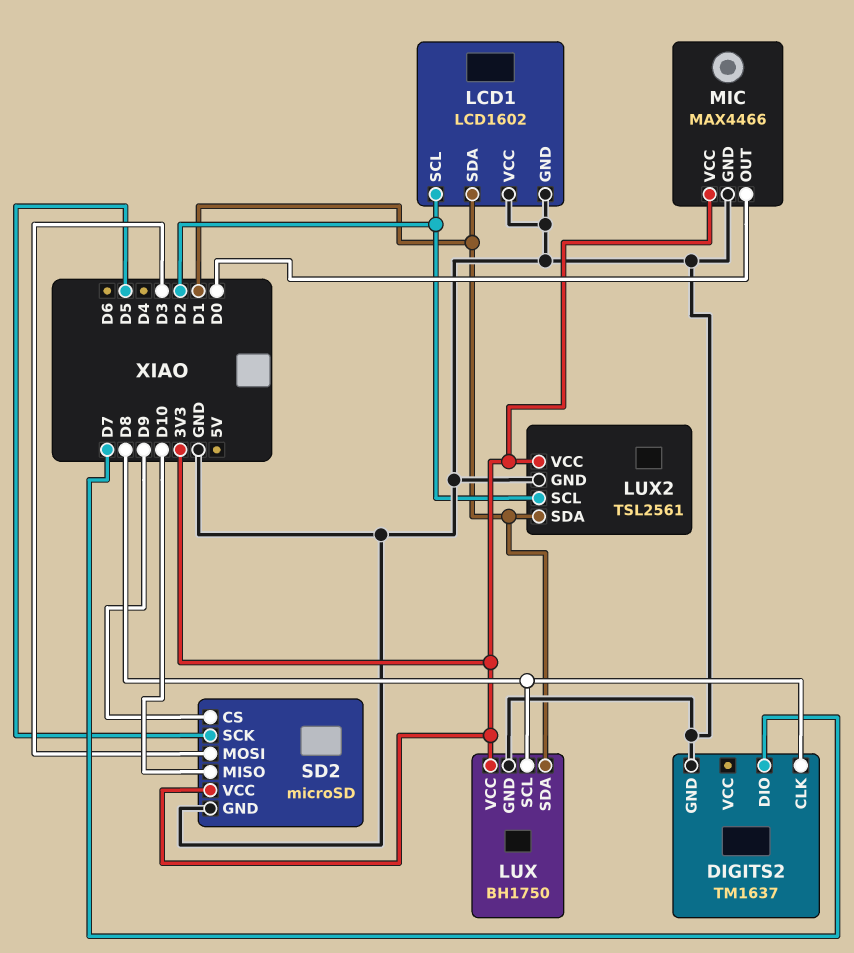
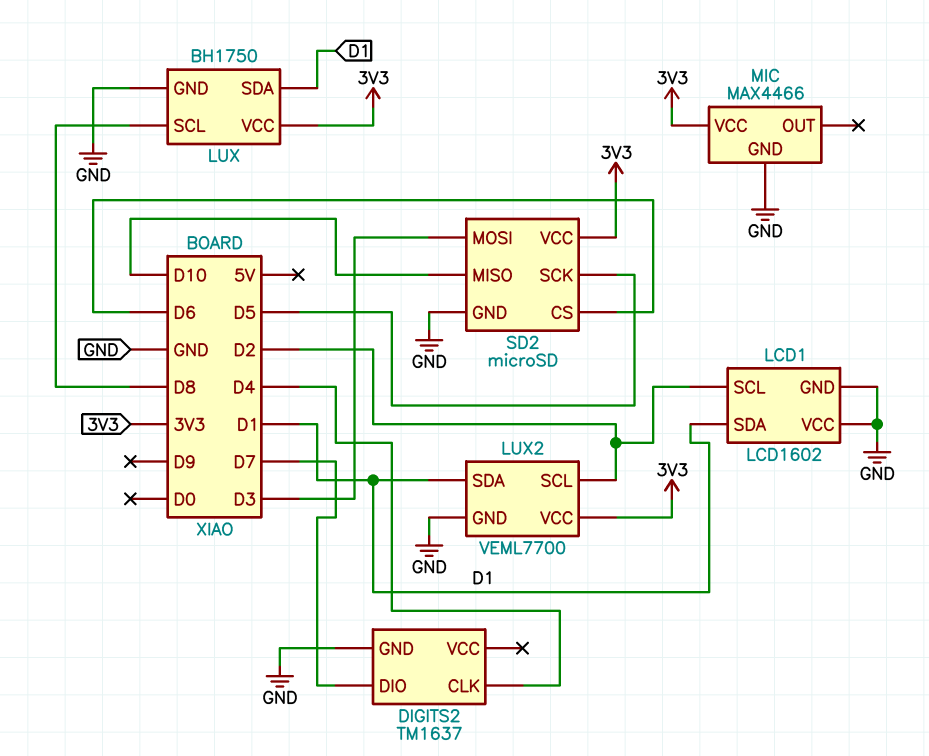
DIGITS2 pin CLK: D8 -> D4
LUX2: TSL2561 -> VEML7700
MIC pin OUT: D0 -> none
SD2 pin CS: D9 -> D6

